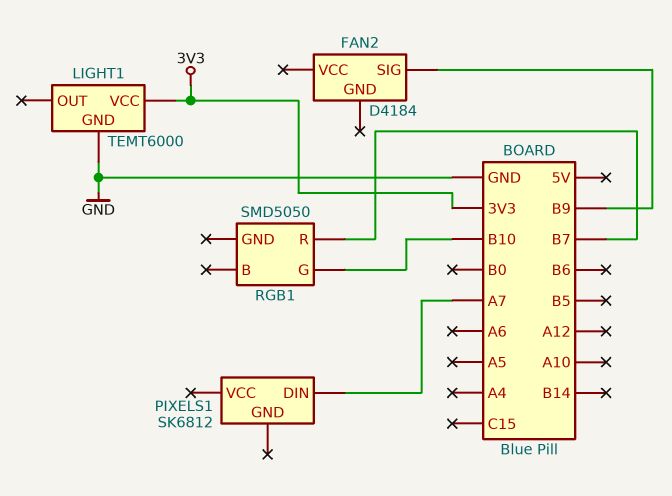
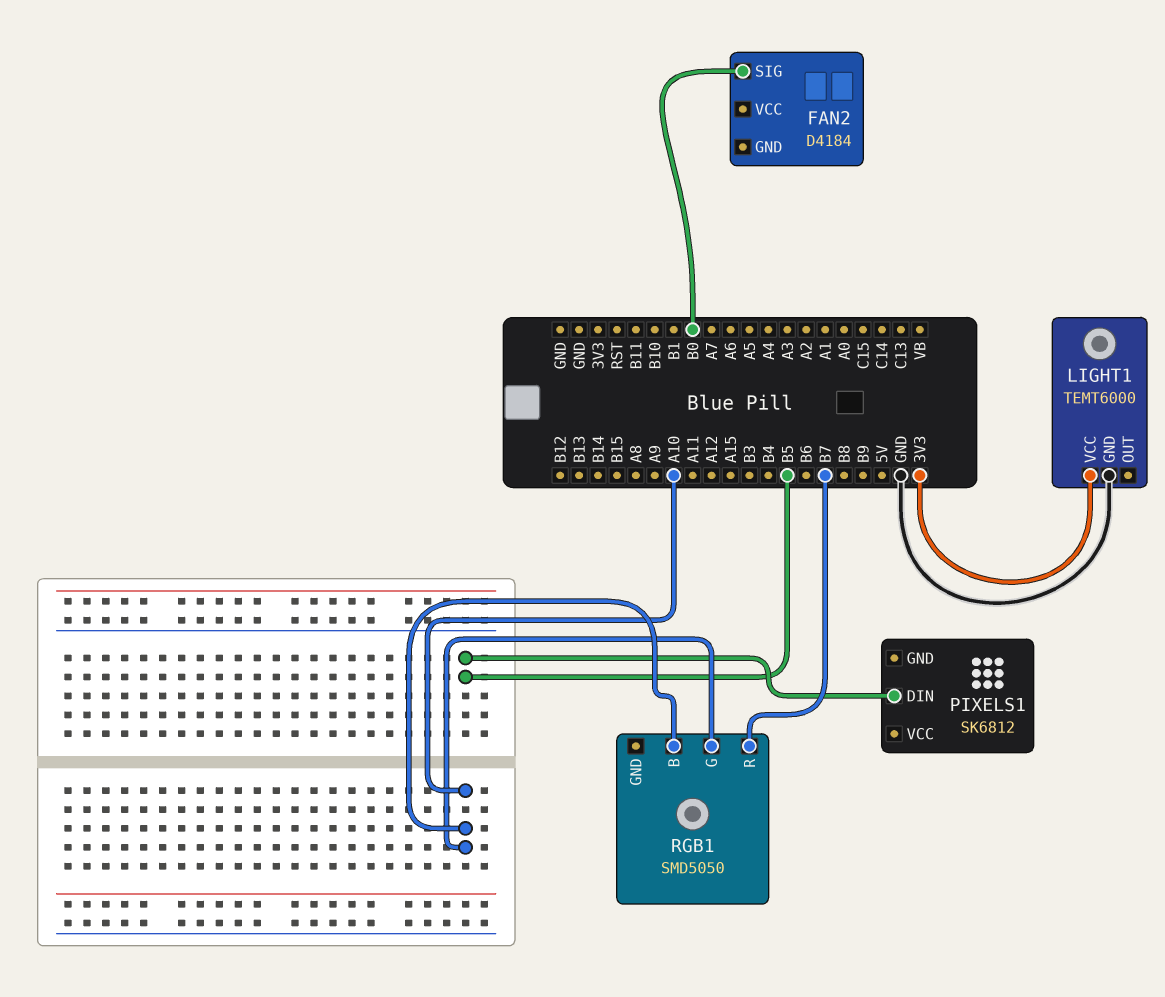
FAN2 pin SIG: B9 -> B0
PIXELS1 pin DIN: A7 -> B5
RGB1 pin B: none -> A10
RGB1 pin G: B10 -> A10

